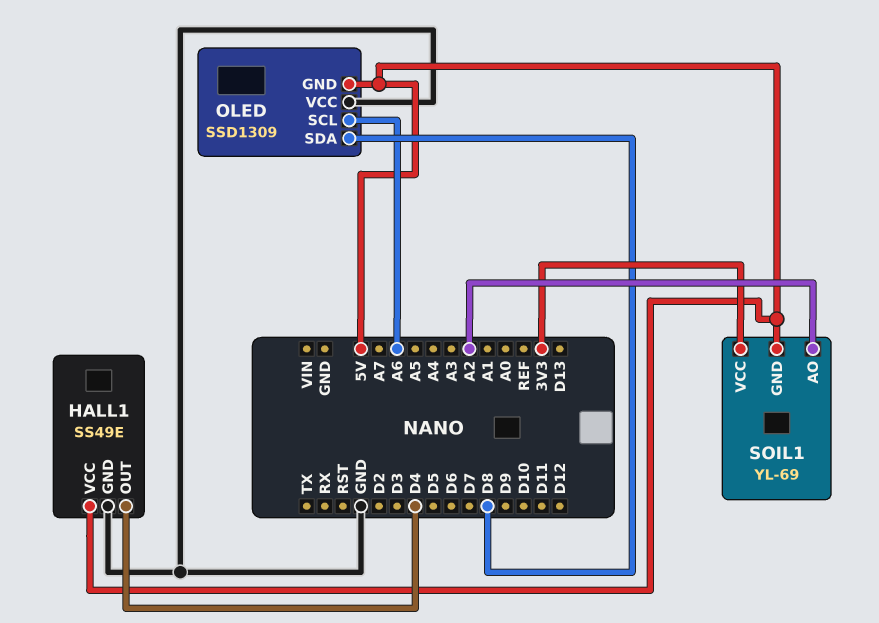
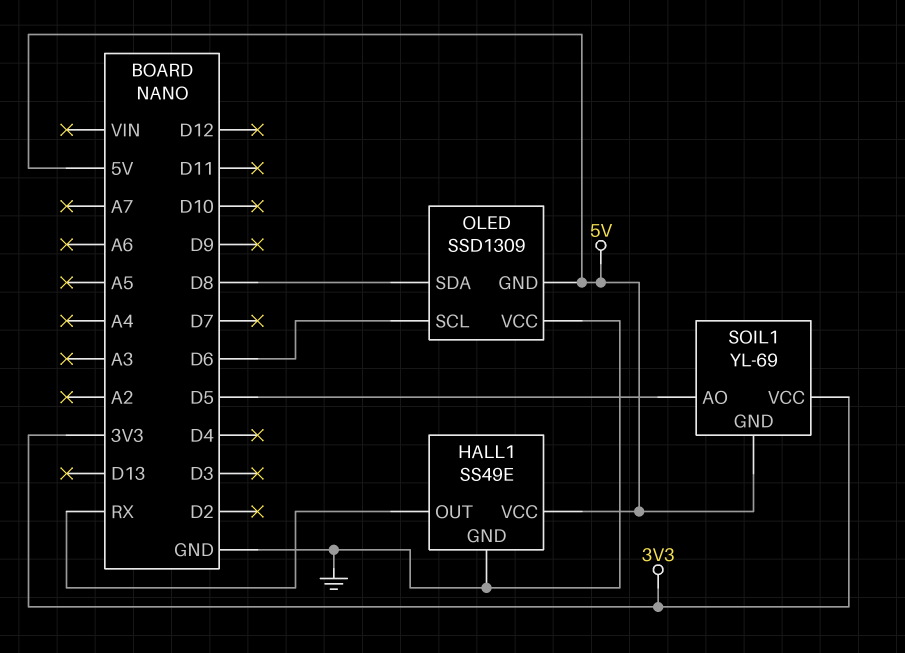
HALL1 pin OUT: D4 -> RX
OLED pin SCL: A6 -> D6
SOIL1 pin AO: A2 -> D5

